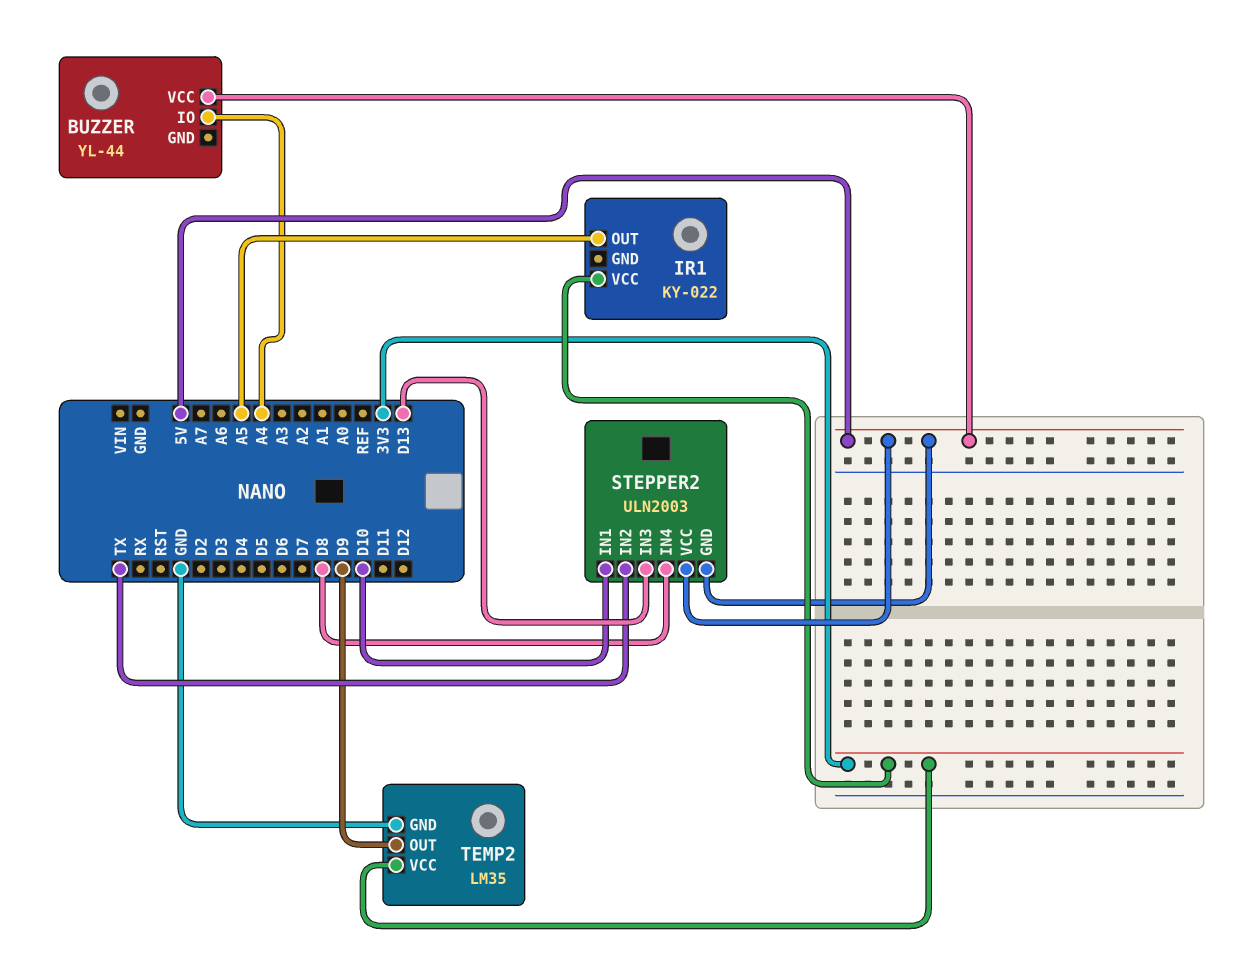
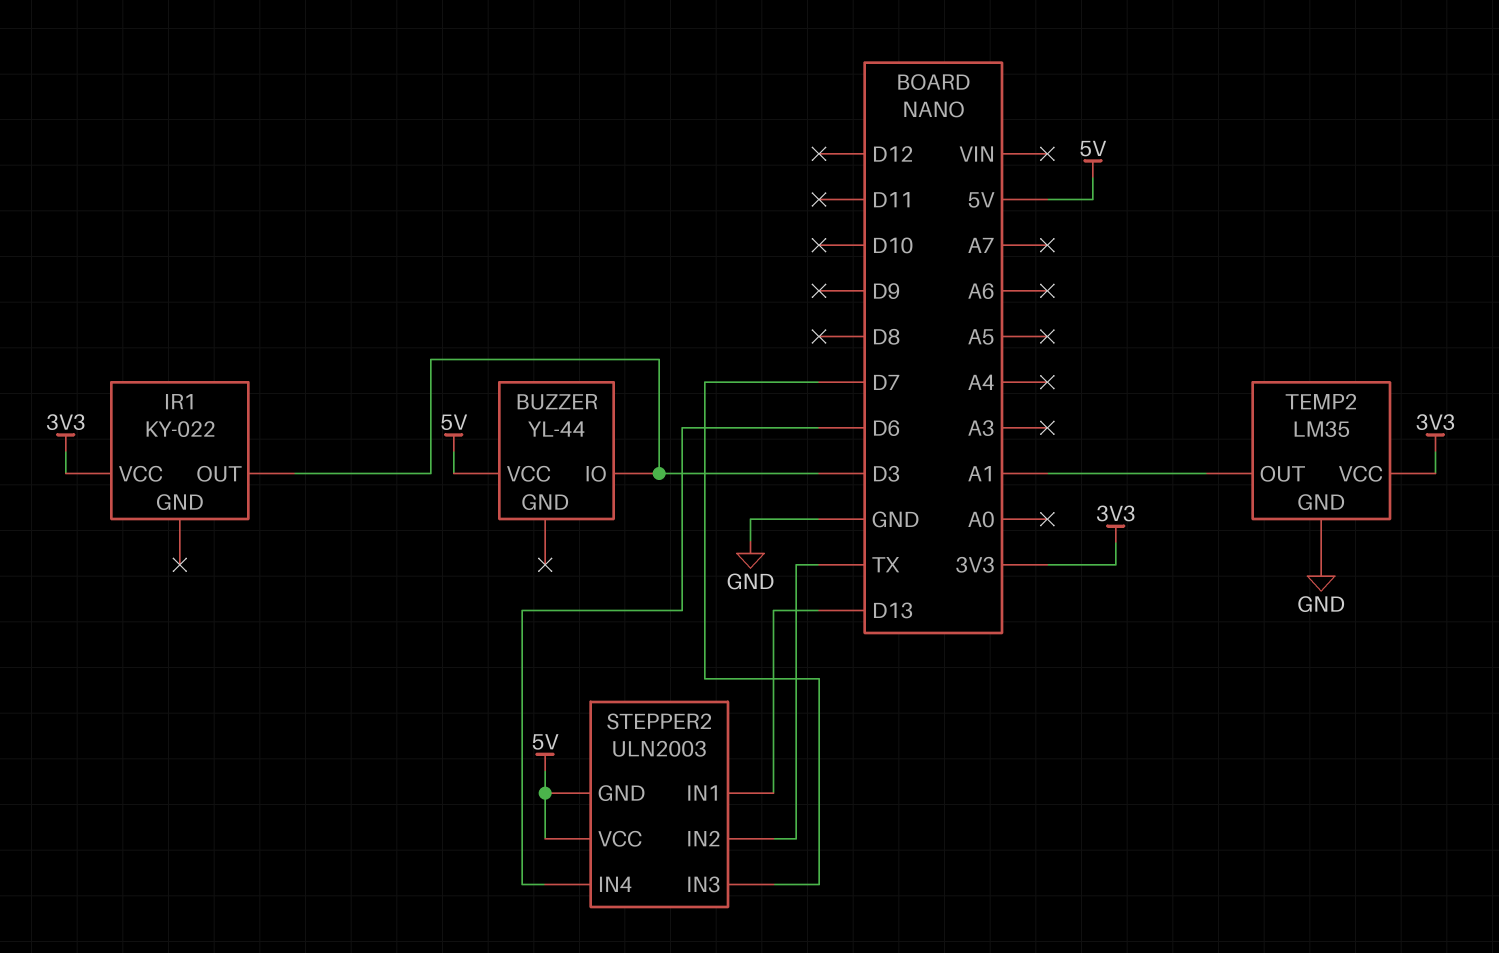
BUZZER pin IO: A4 -> D3
IR1 pin OUT: A5 -> D3
STEPPER2 pin IN1: D10 -> D13
STEPPER2 pin IN3: D13 -> D7
STEPPER2 pin IN4: D8 -> D6
TEMP2 pin OUT: D9 -> A1

